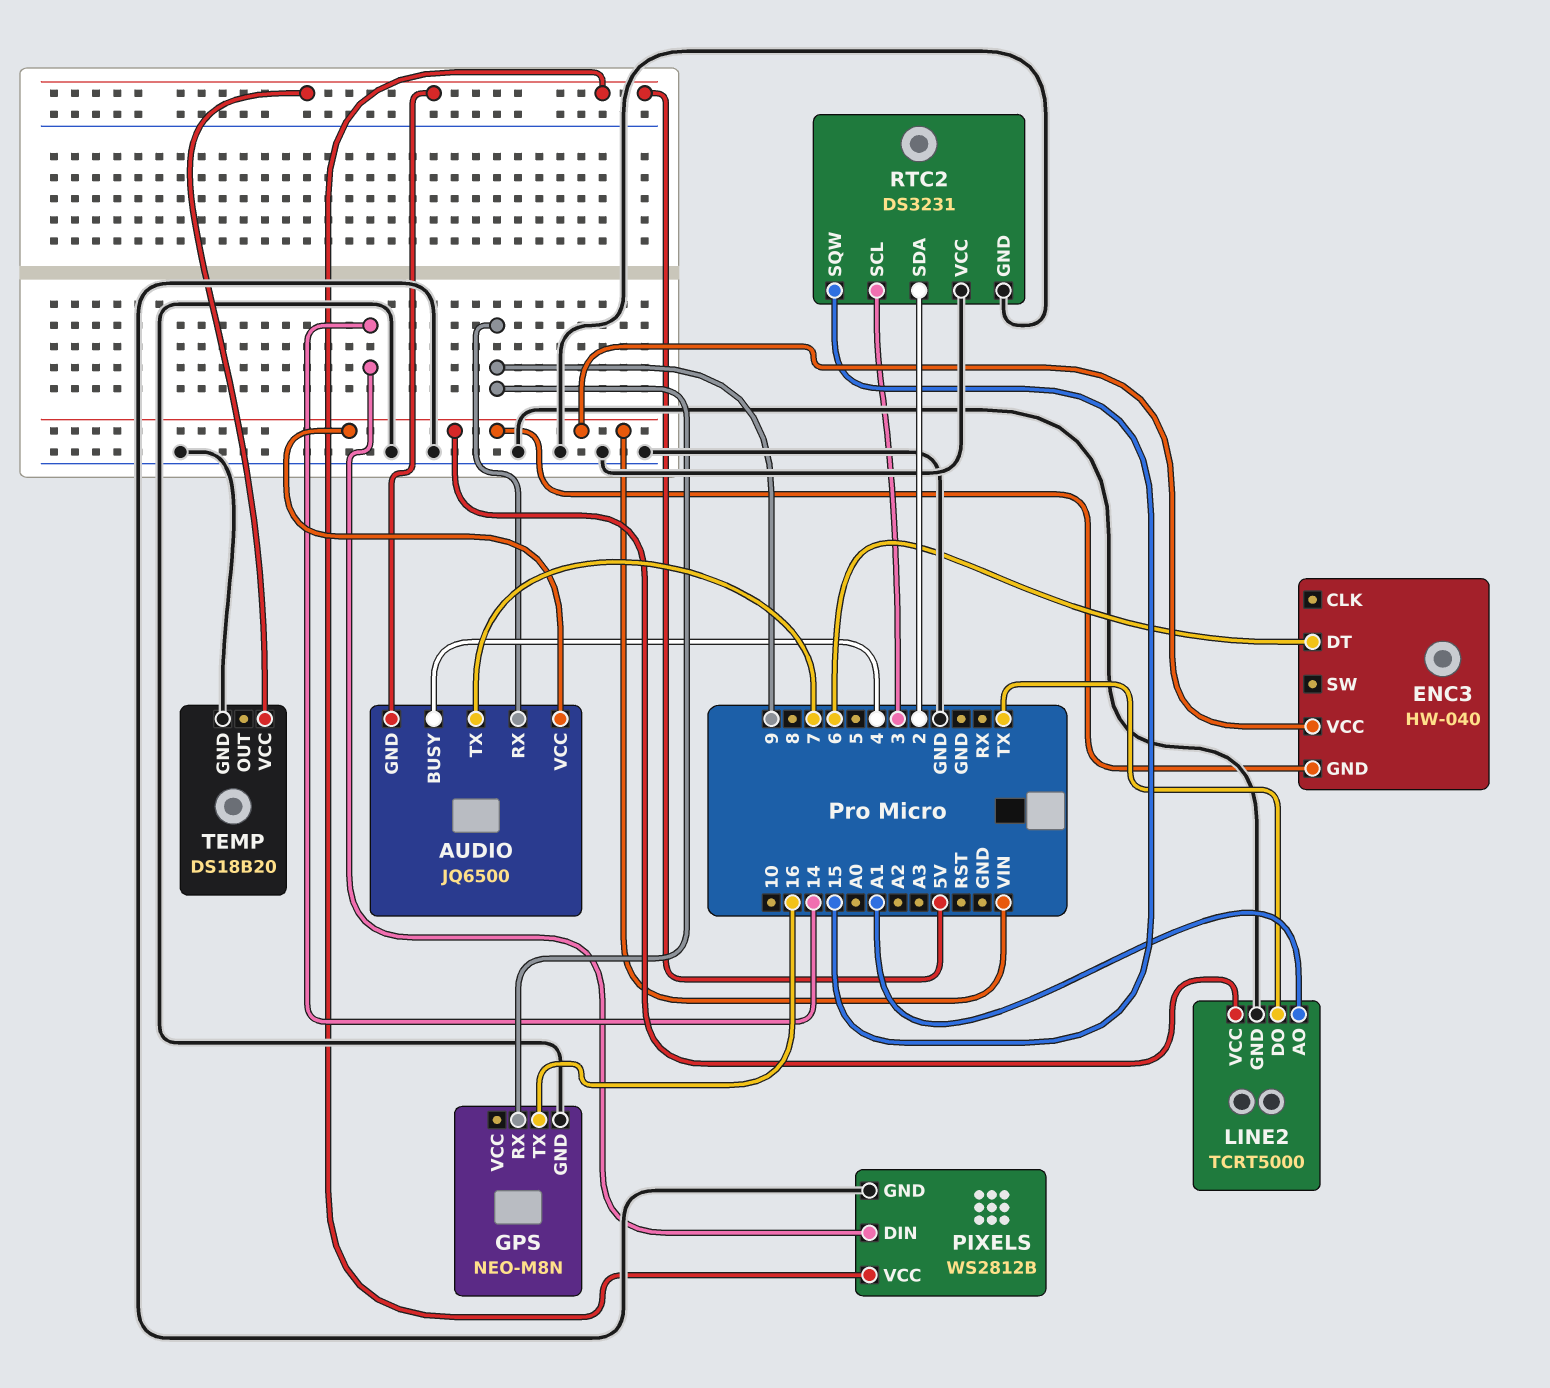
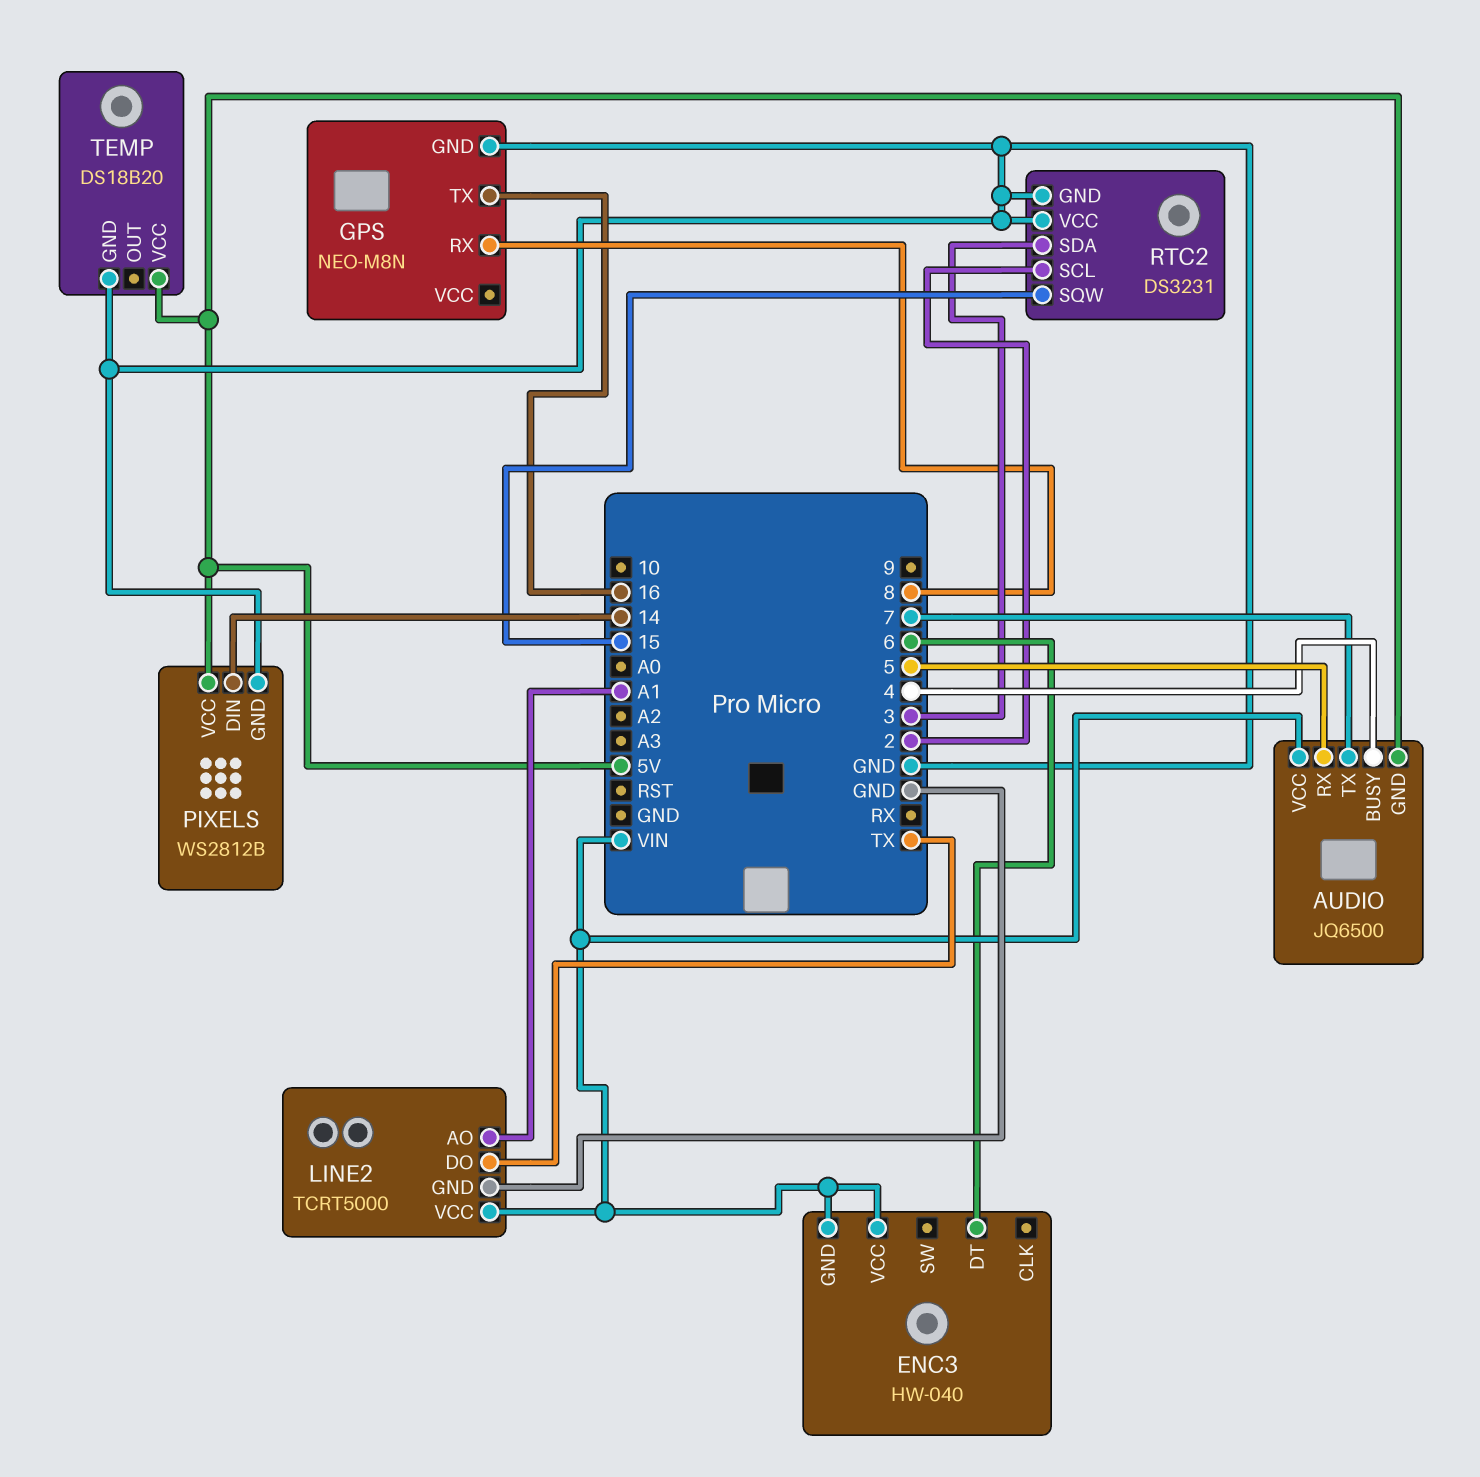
AUDIO pin RX: 9 -> 5
GPS pin RX: 9 -> 8
RTC2 pin SCL: 3 -> 2
RTC2 pin SDA: 2 -> 3

